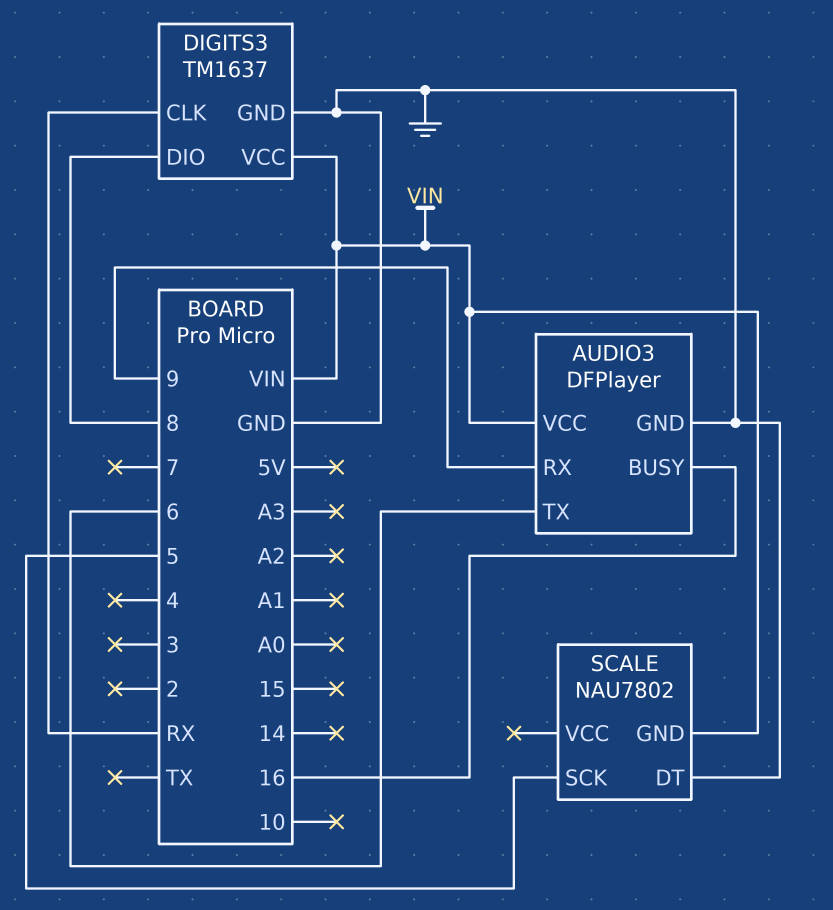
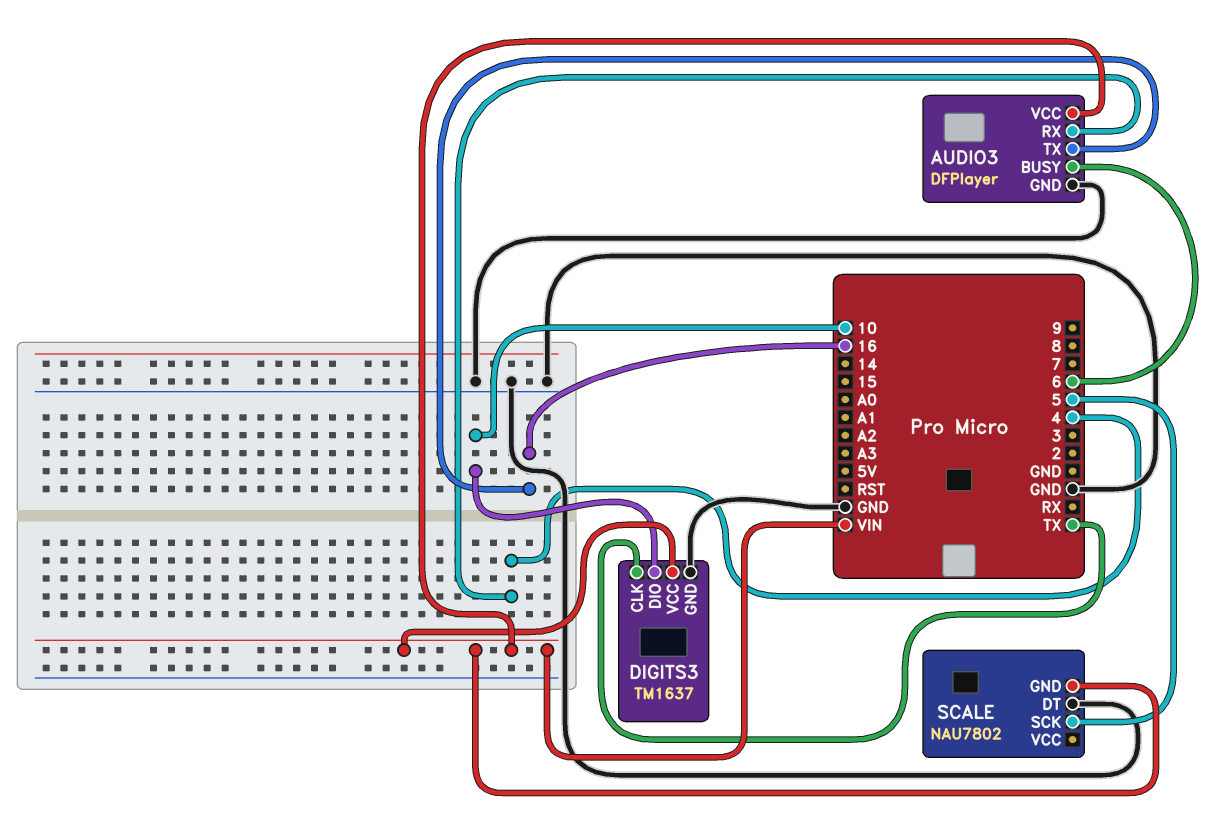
AUDIO3 pin BUSY: 16 -> 6
AUDIO3 pin RX: 9 -> 4
AUDIO3 pin TX: 6 -> 16
DIGITS3 pin CLK: RX -> TX
DIGITS3 pin DIO: 8 -> 10

